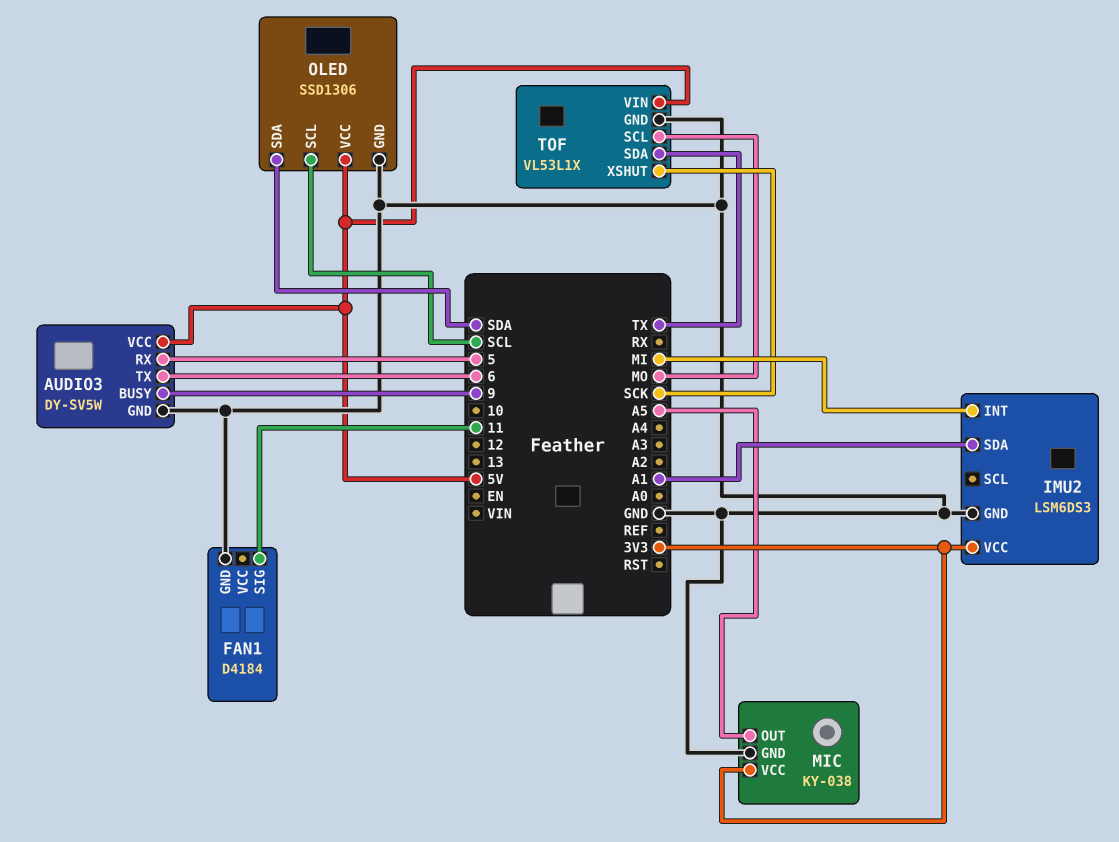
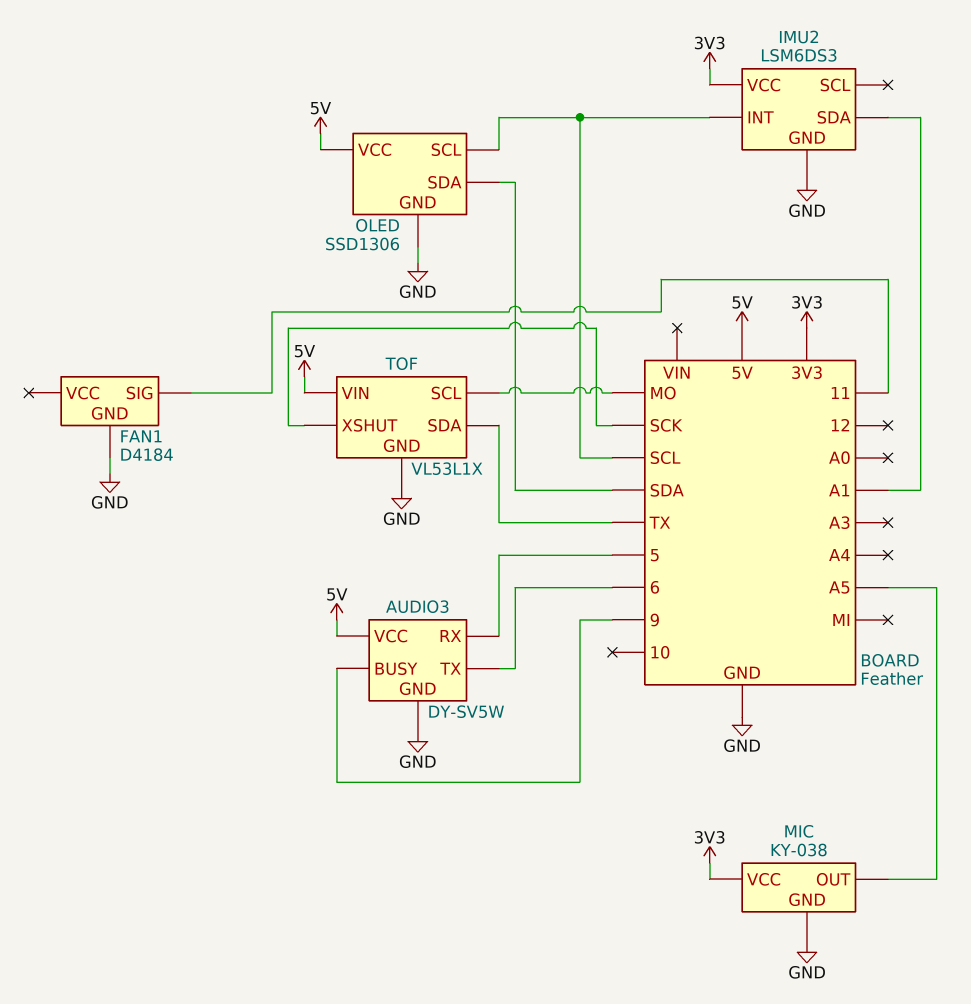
IMU2 pin INT: MI -> SCL

